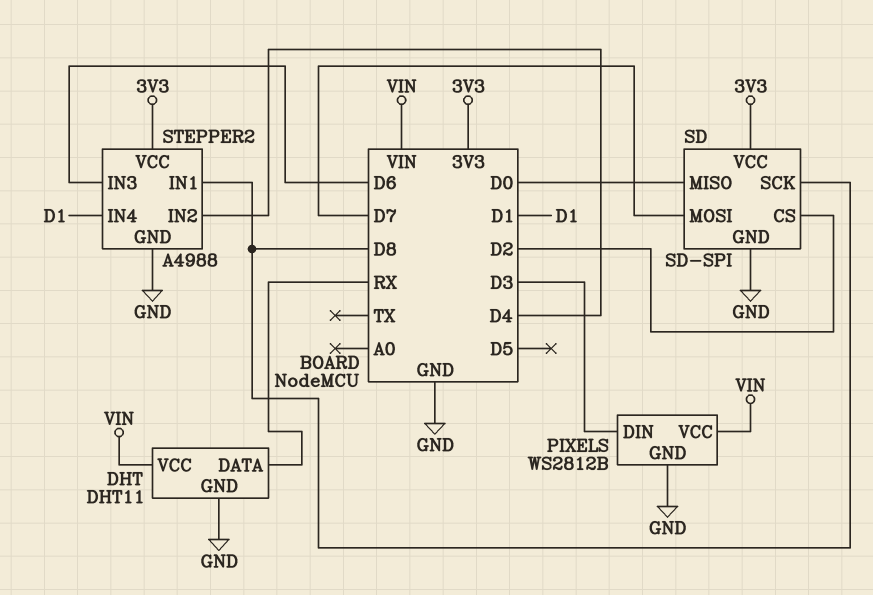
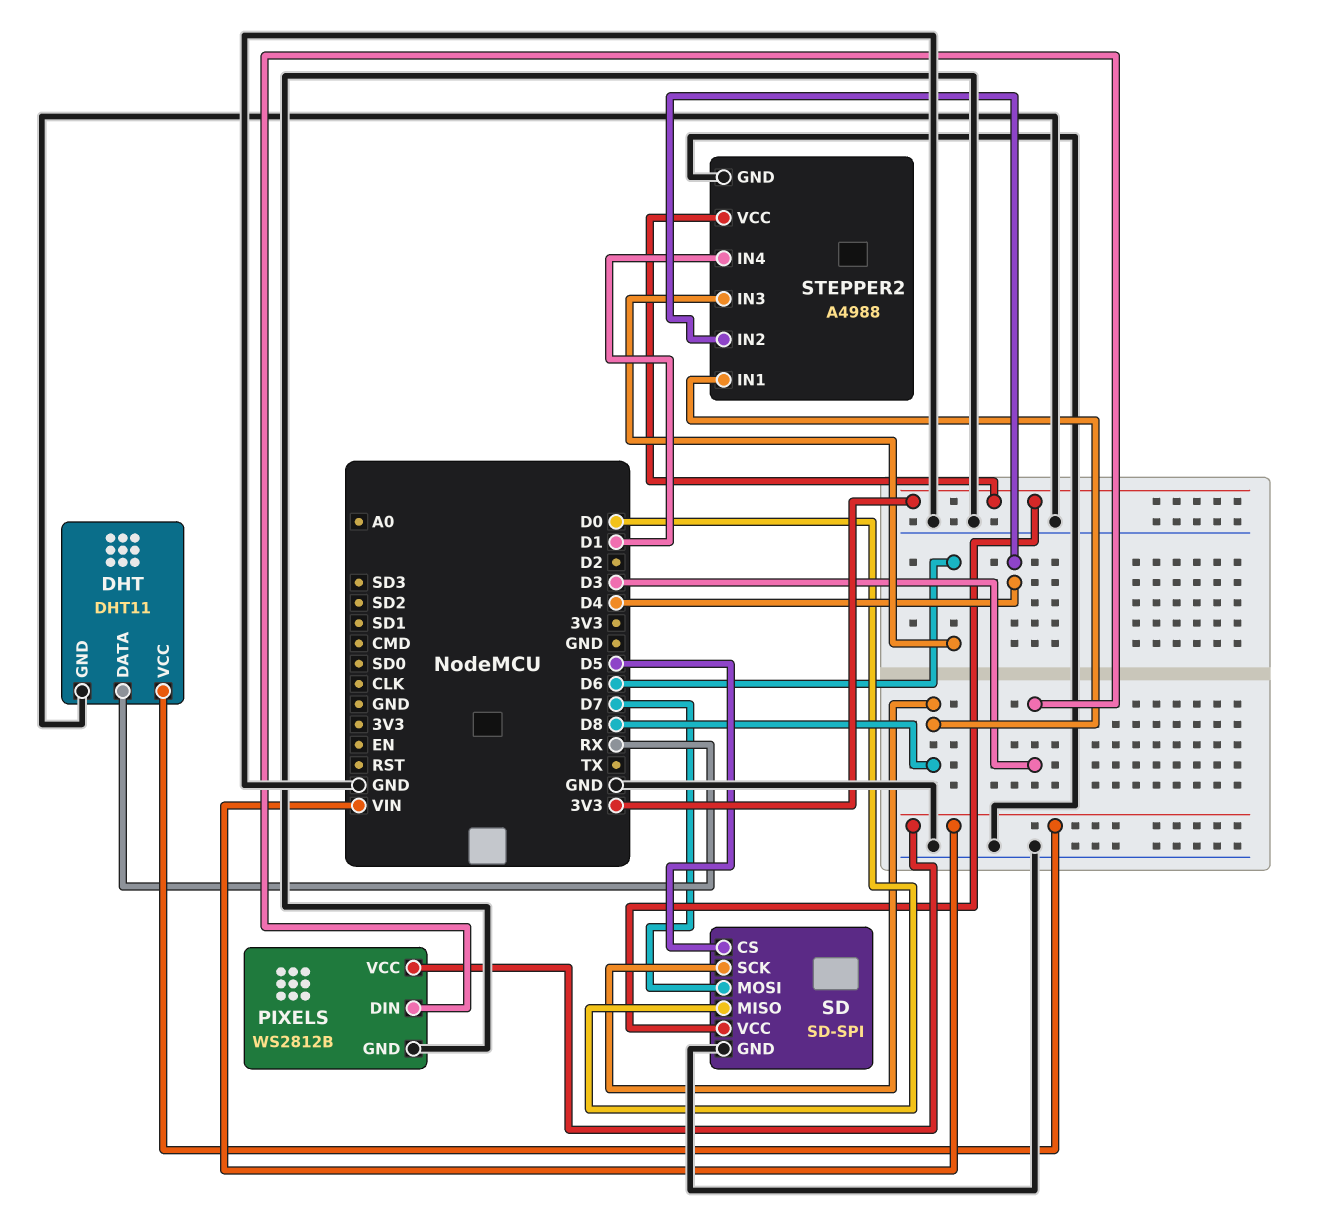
SD pin CS: D2 -> D5

